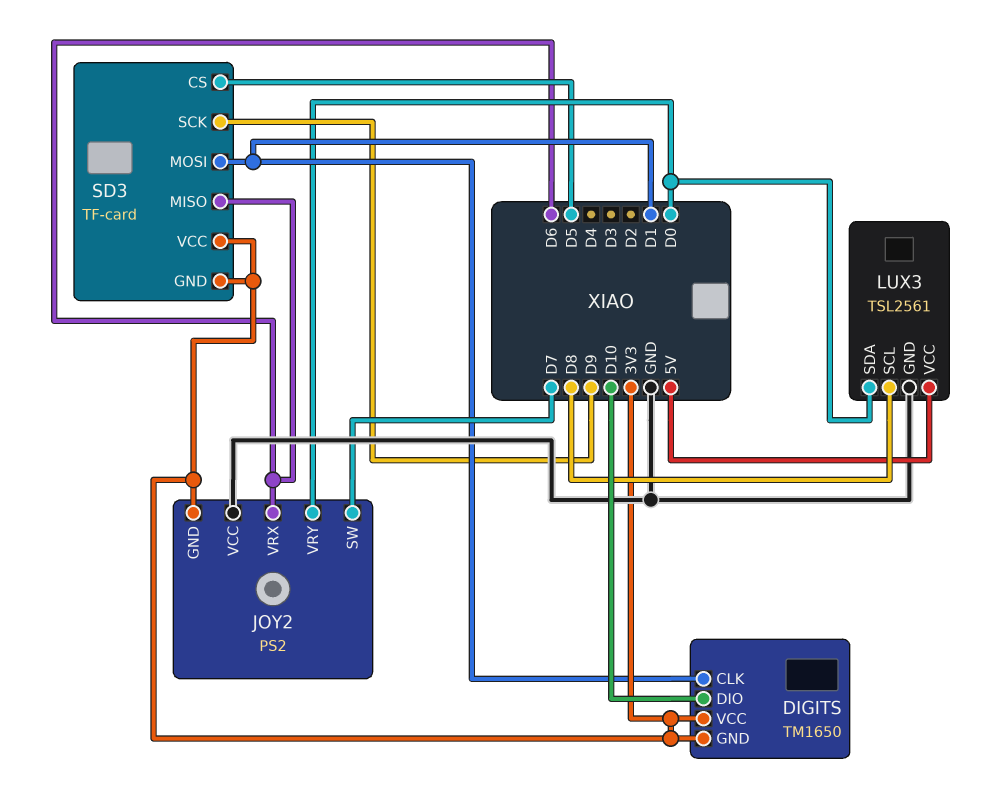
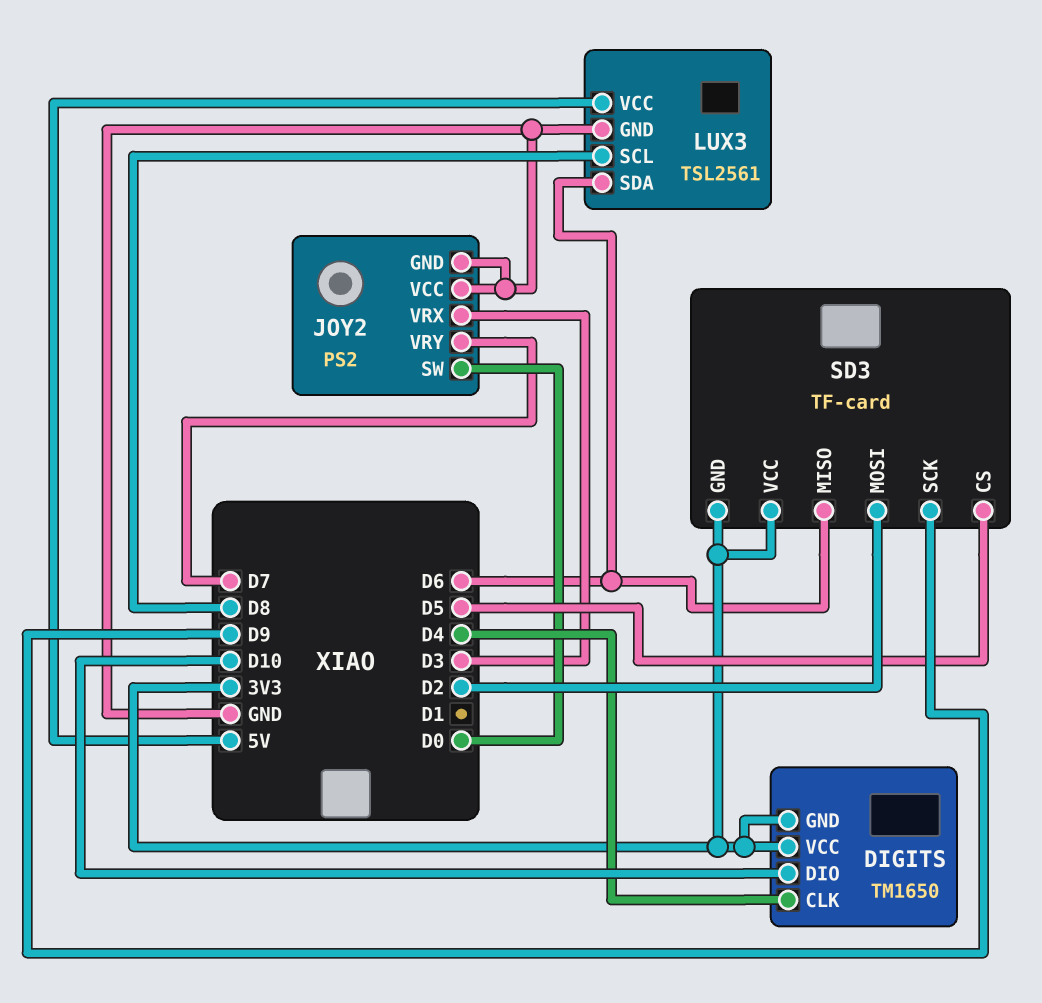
DIGITS pin CLK: D1 -> D4
JOY2 pin GND: 3V3 -> GND
JOY2 pin SW: D7 -> D0
JOY2 pin VRX: D6 -> D3
JOY2 pin VRY: D0 -> D7
LUX3 pin SDA: D0 -> D6
SD3 pin MOSI: D1 -> D2

